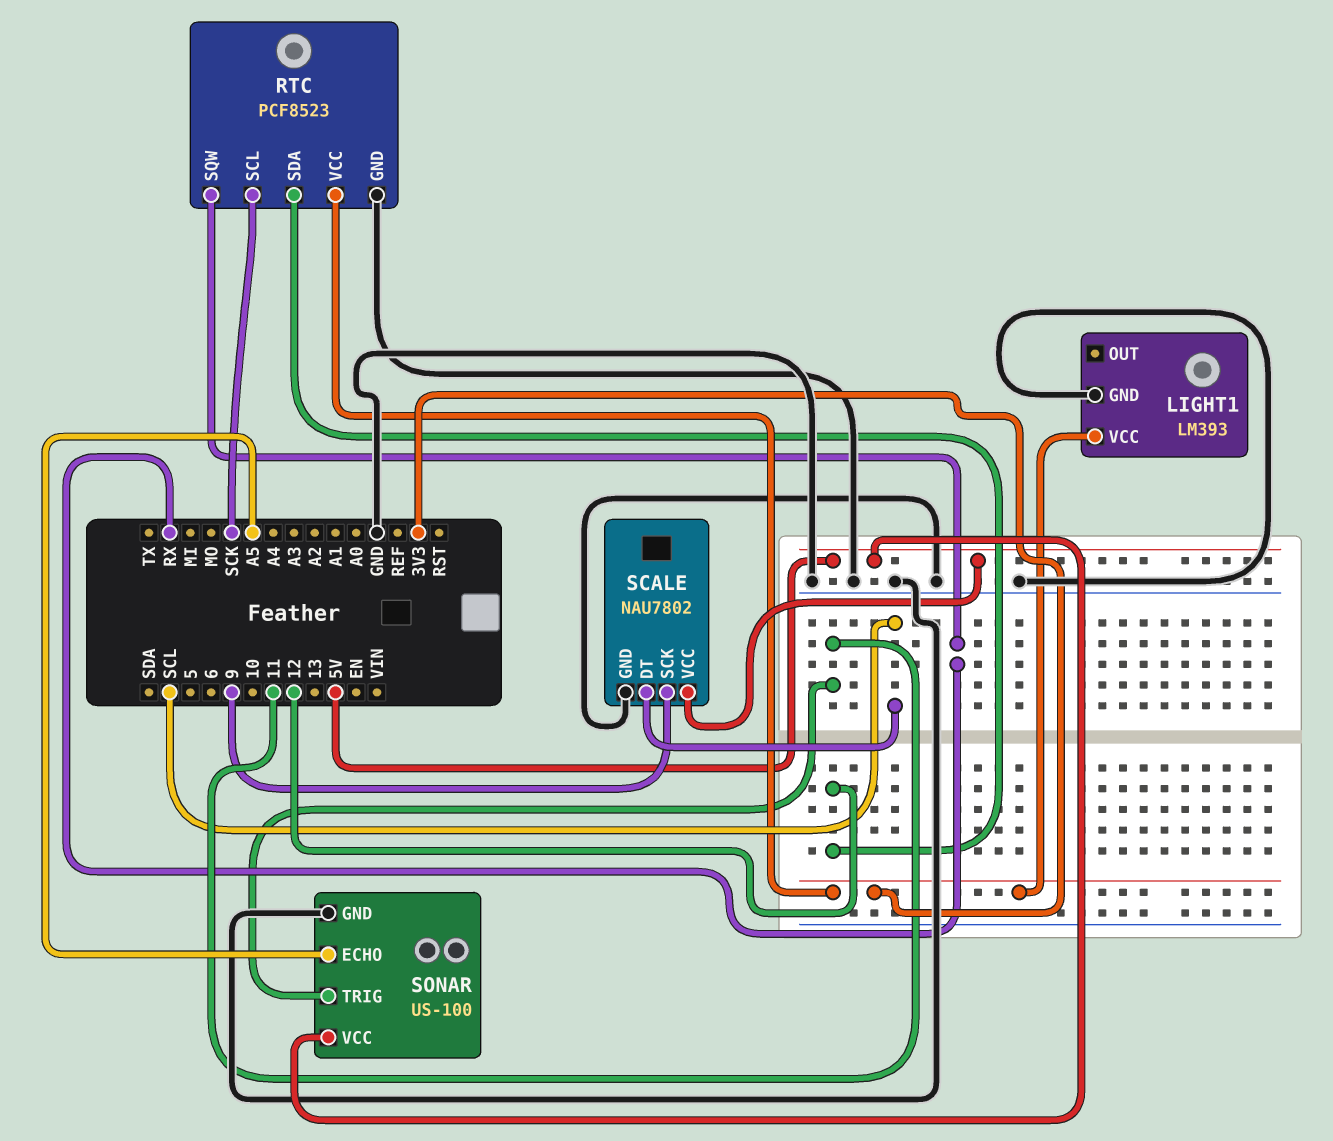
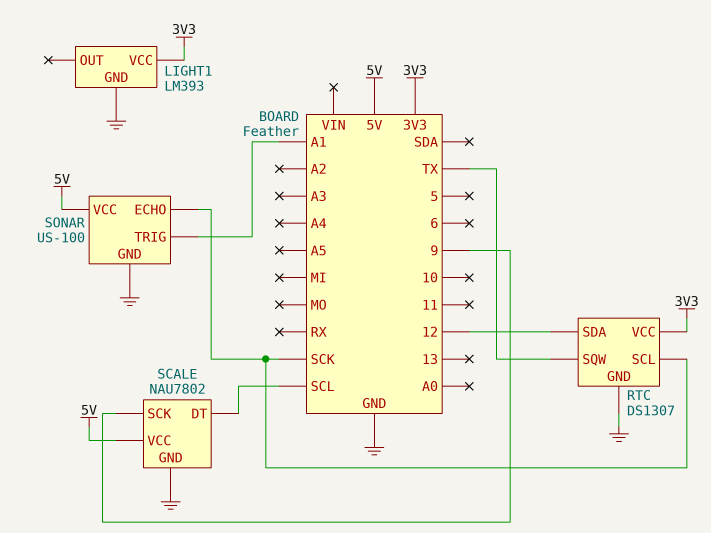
RTC: PCF8523 -> DS1307
RTC pin SQW: RX -> TX
SONAR pin ECHO: A5 -> SCK
SONAR pin TRIG: 11 -> A1

